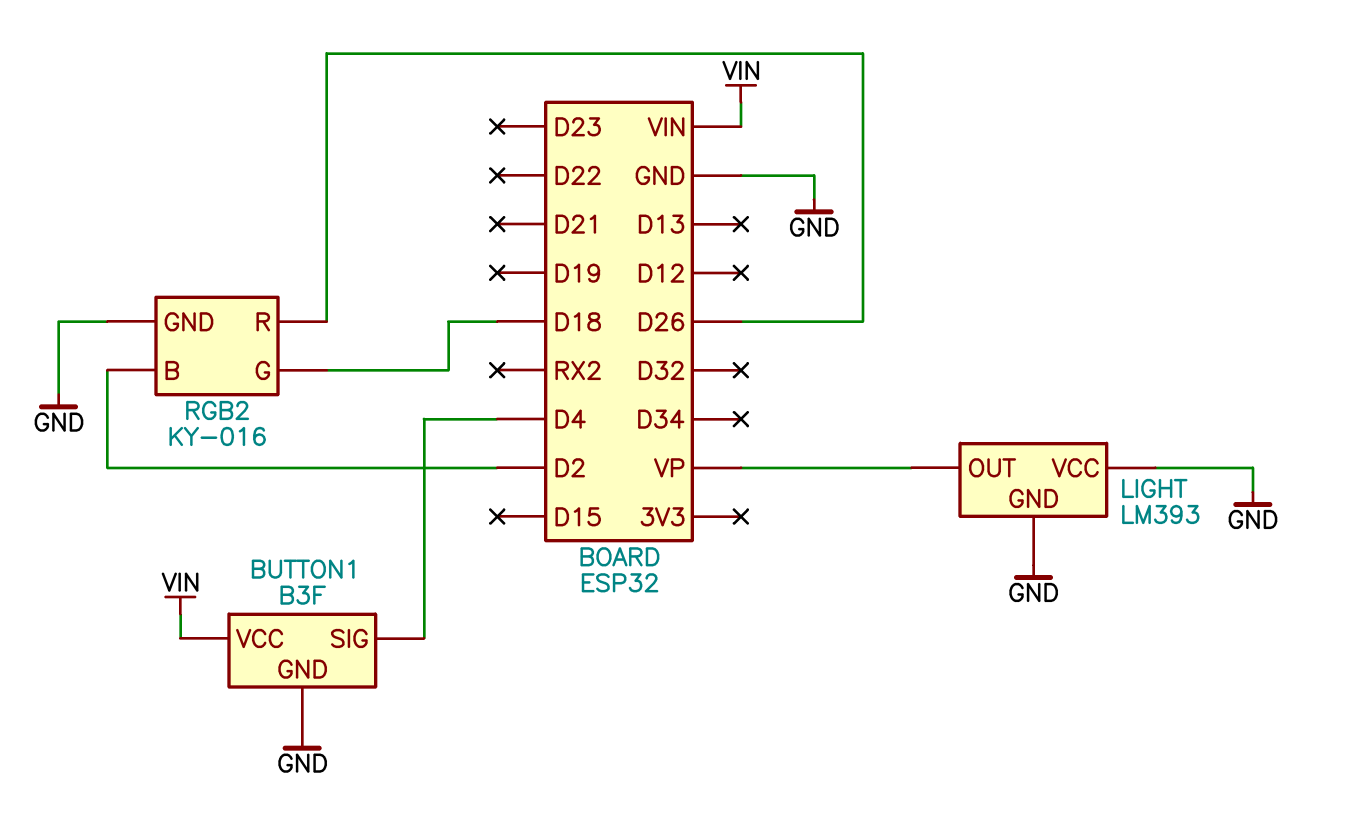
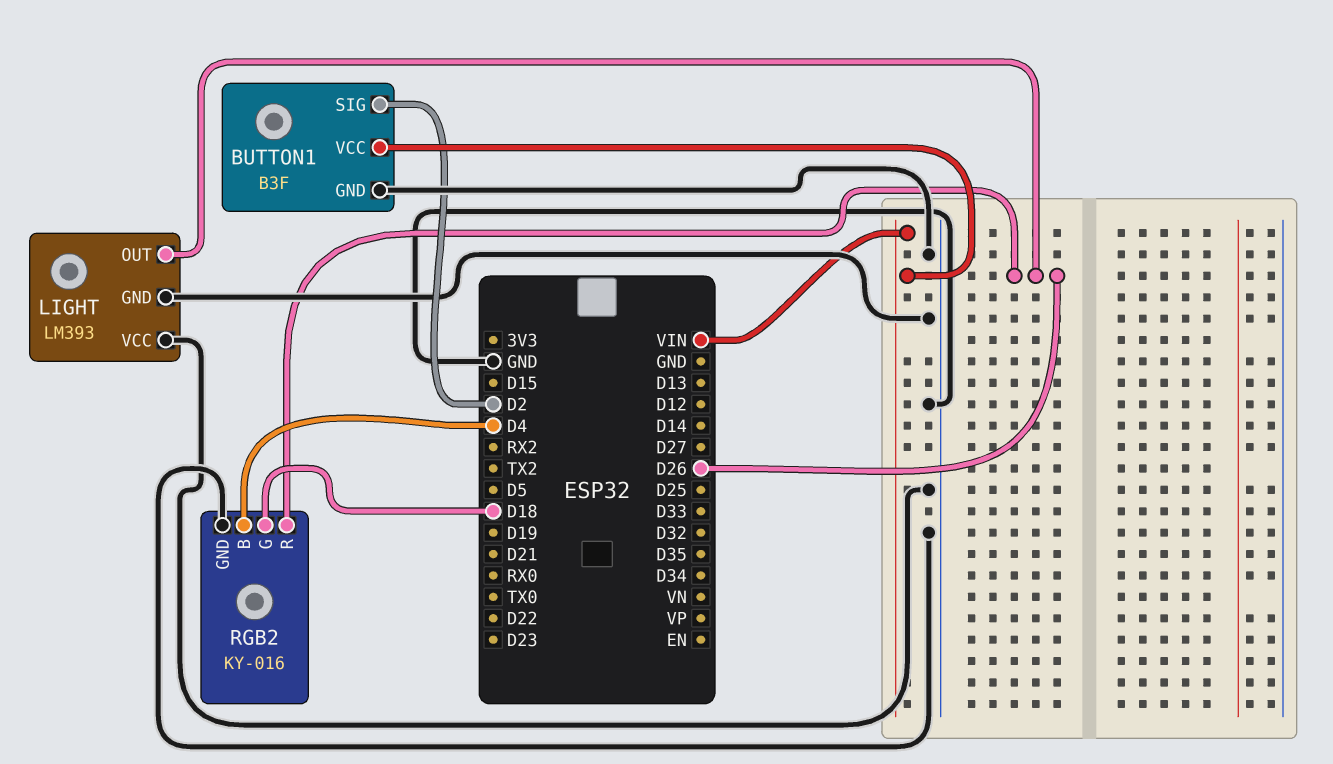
BUTTON1 pin SIG: D4 -> D2
LIGHT pin OUT: VP -> D26
RGB2 pin B: D2 -> D4

